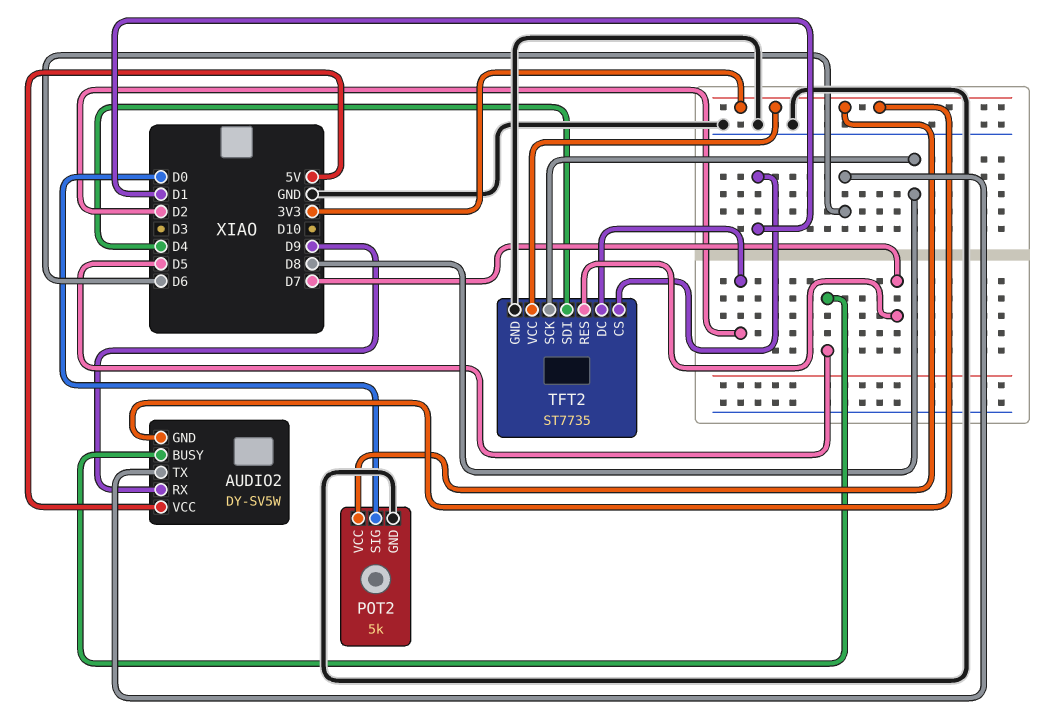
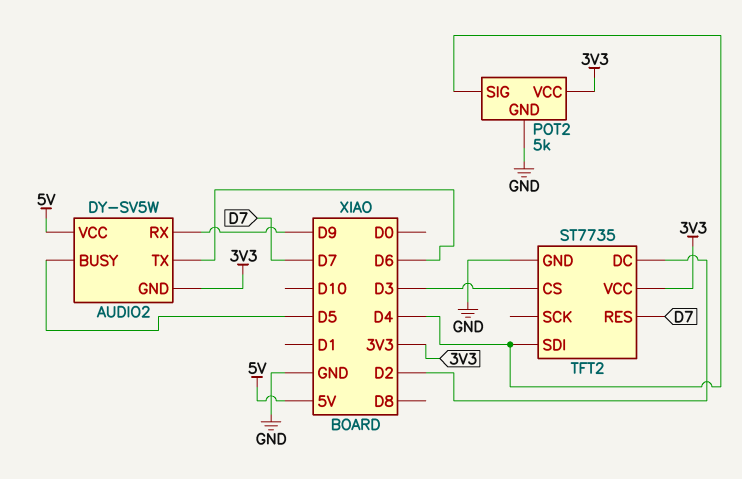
POT2 pin SIG: D0 -> D4
TFT2 pin CS: D1 -> D3
TFT2 pin SCK: D8 -> none

